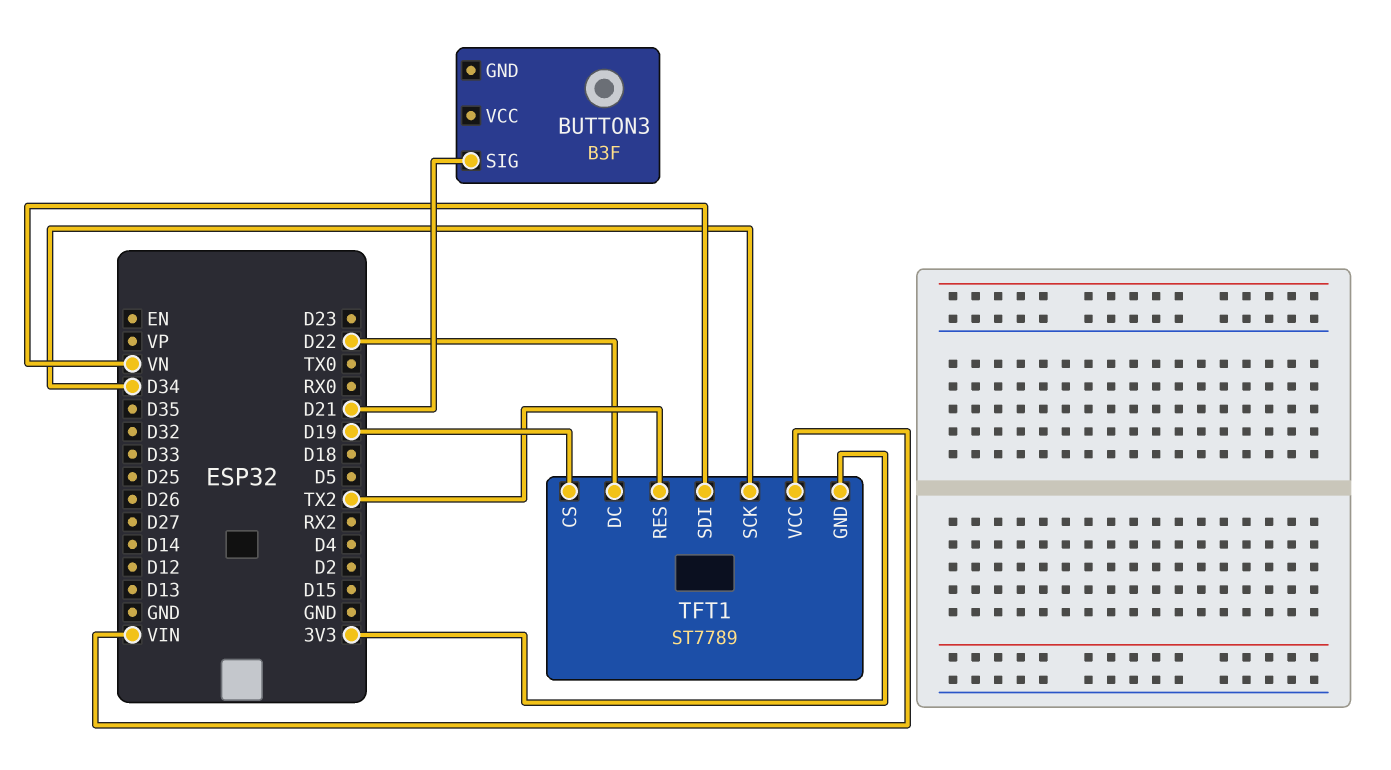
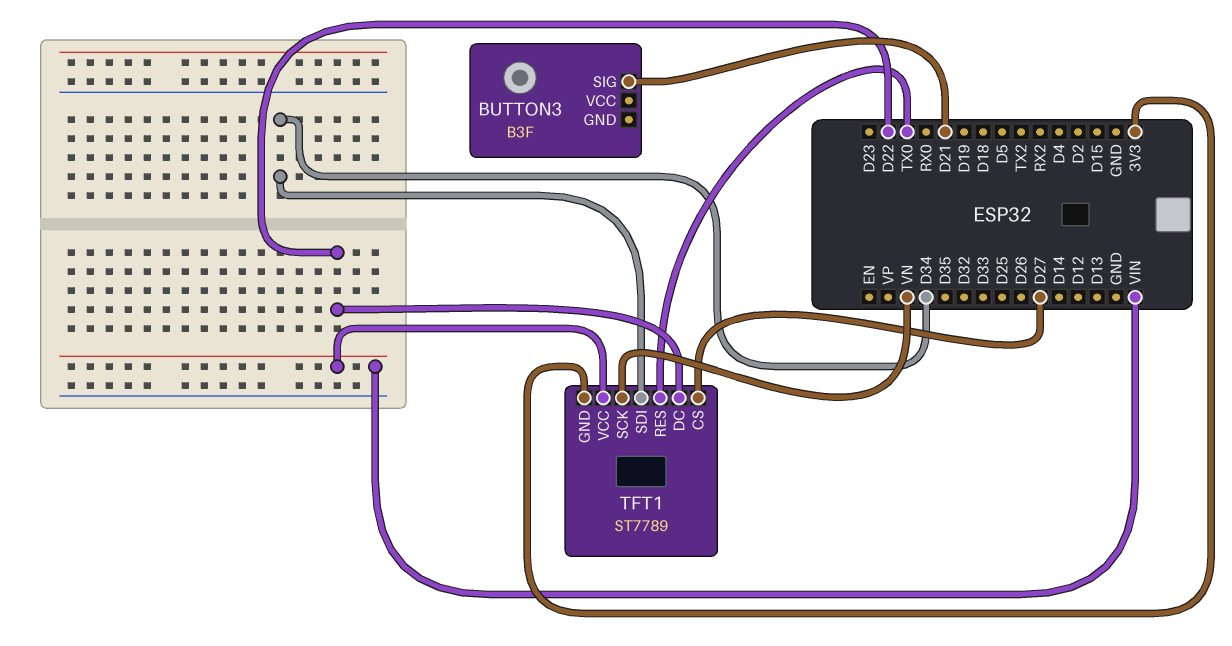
TFT1 pin CS: D19 -> D27
TFT1 pin RES: TX2 -> TX0
TFT1 pin SCK: D34 -> VN
TFT1 pin SDI: VN -> D34

